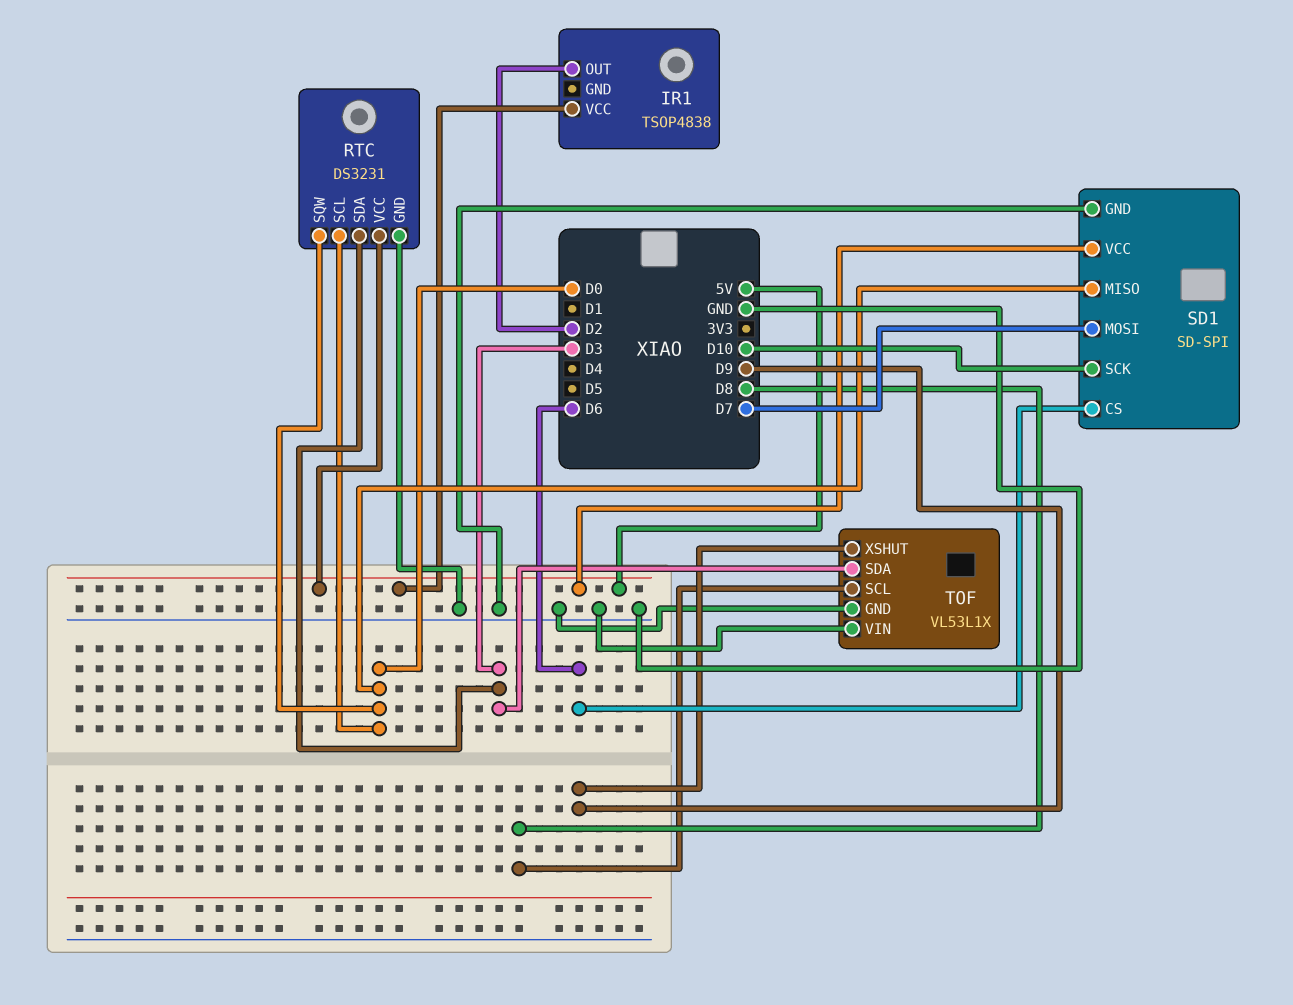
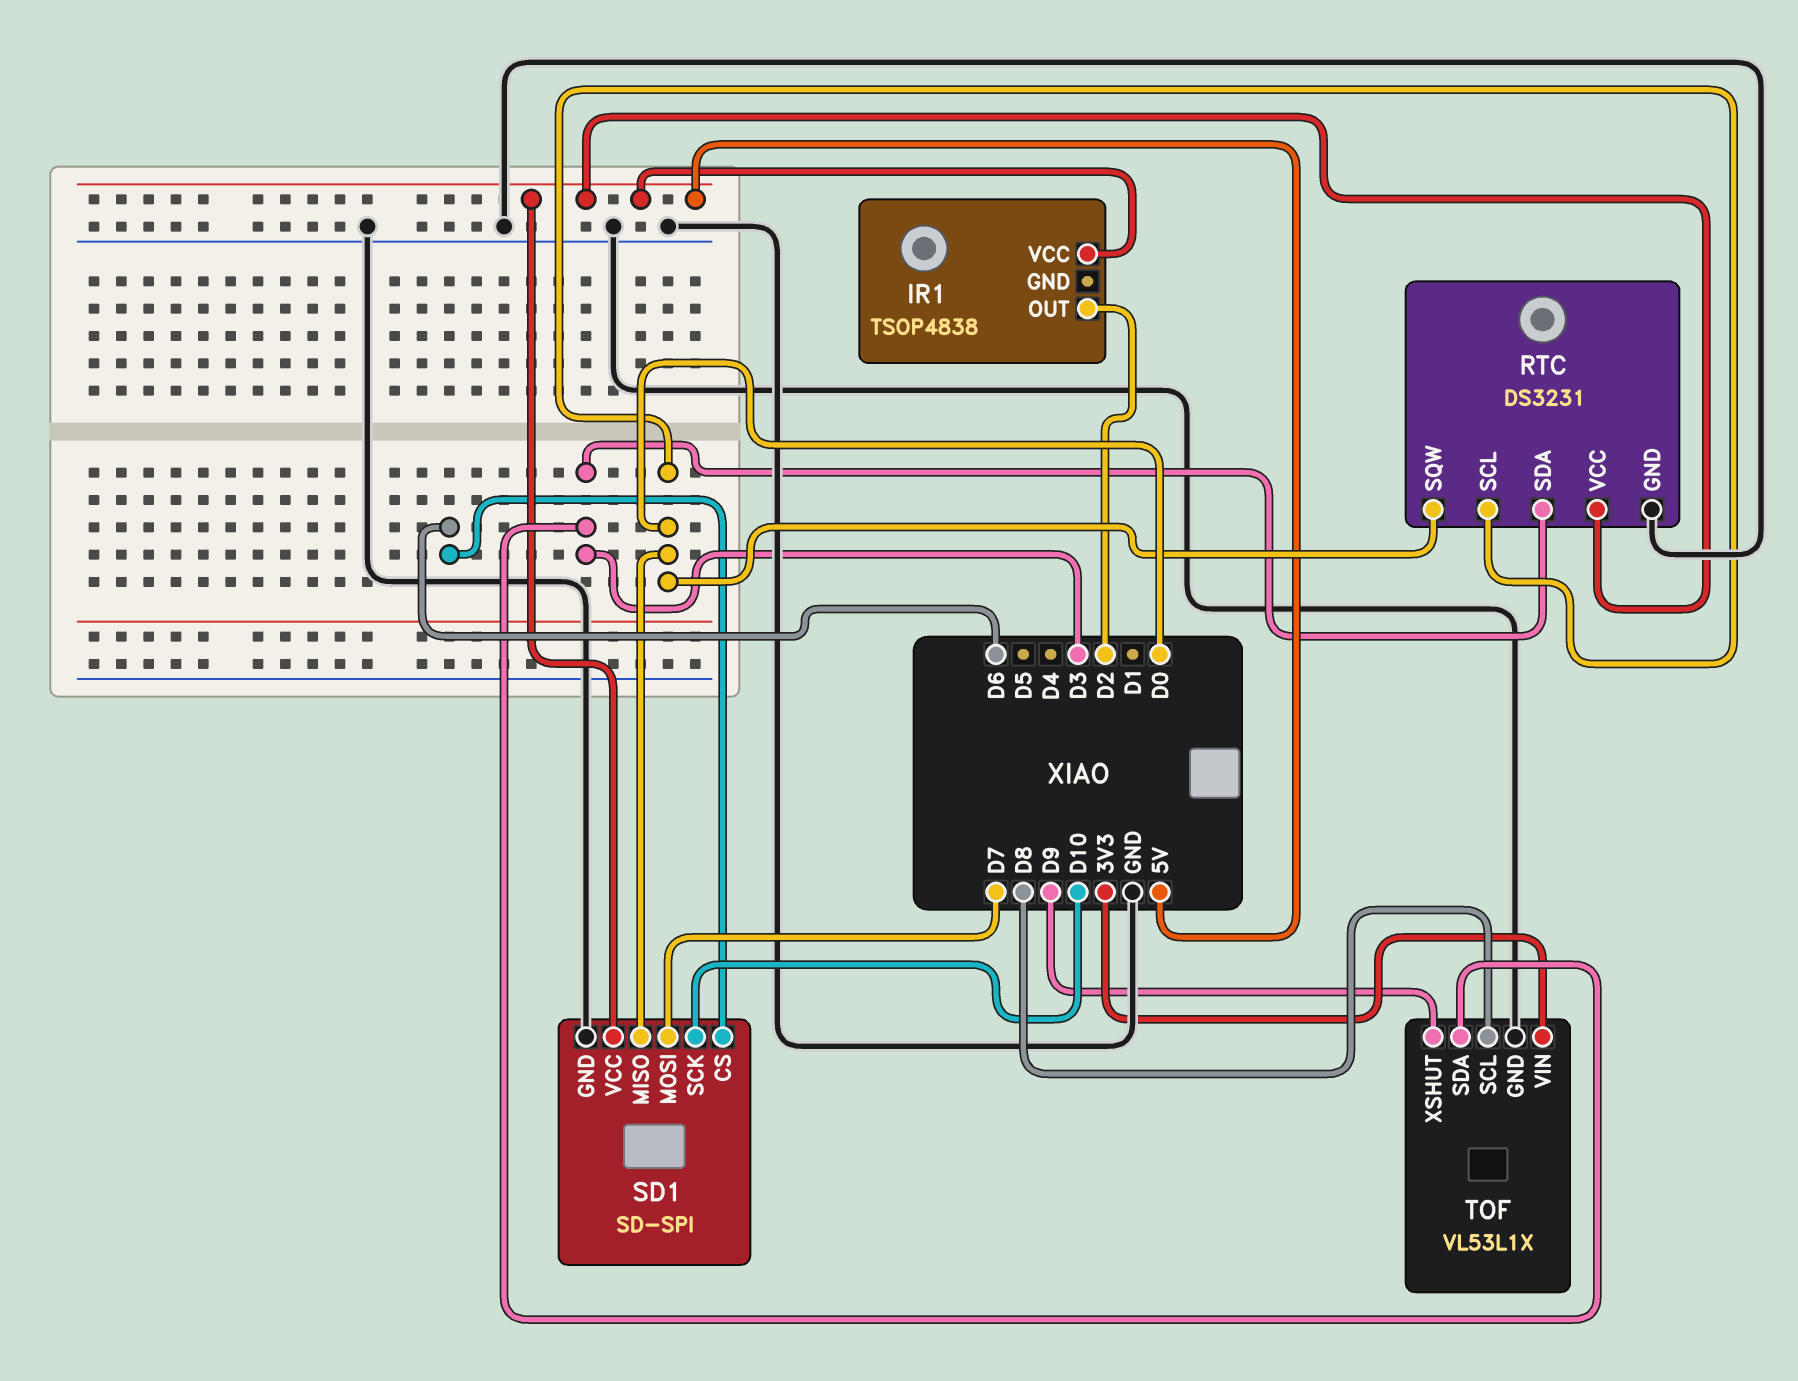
TOF pin VIN: GND -> 3V3

